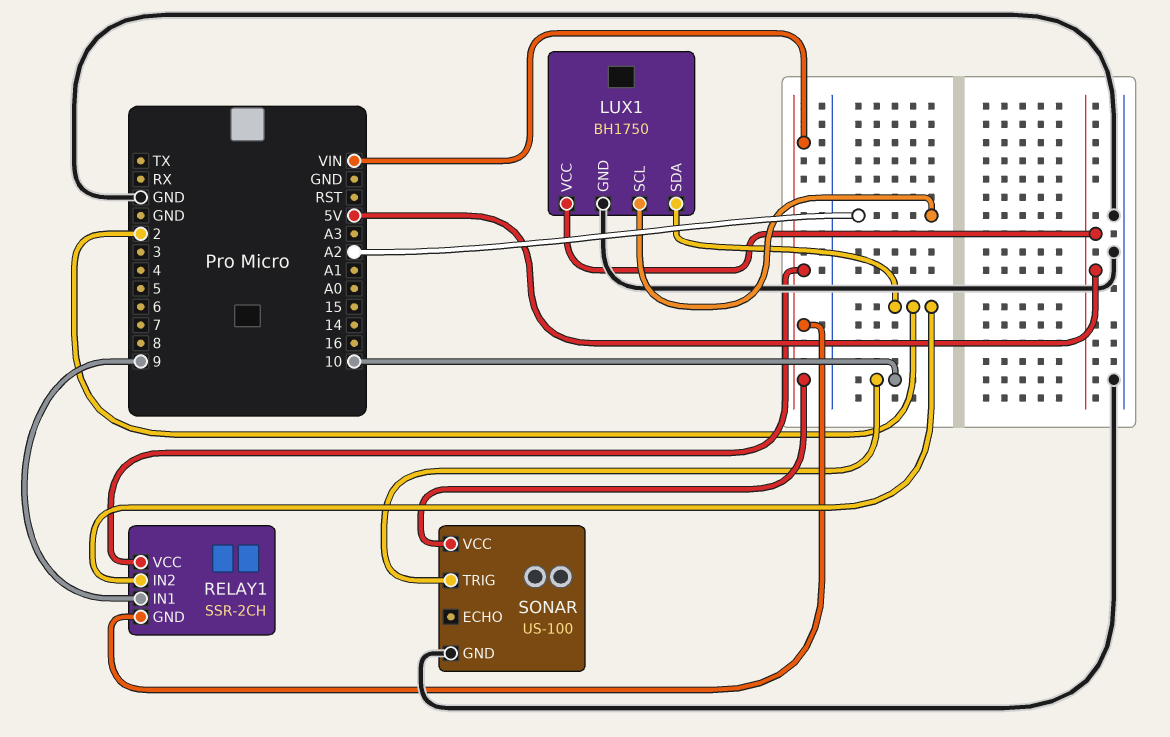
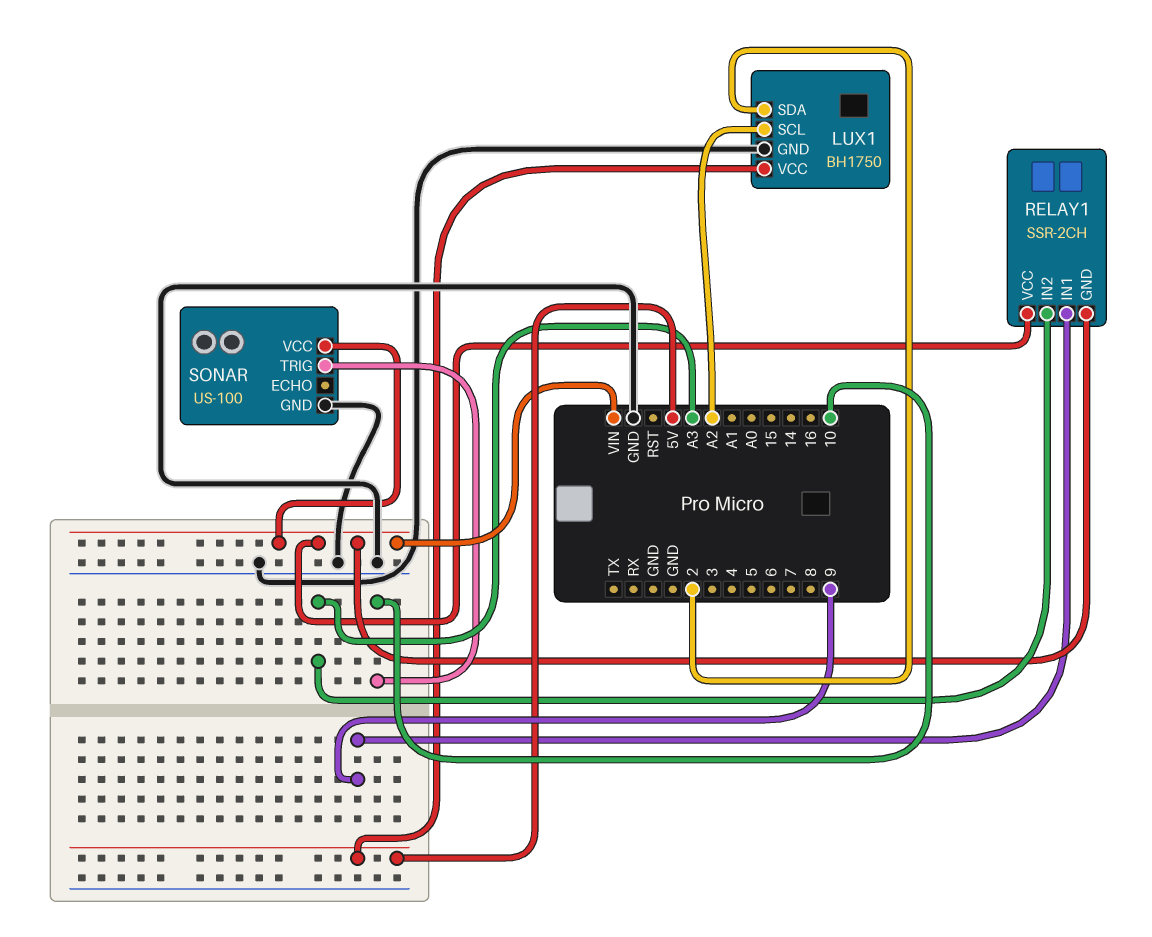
RELAY1 pin IN2: 2 -> A3

